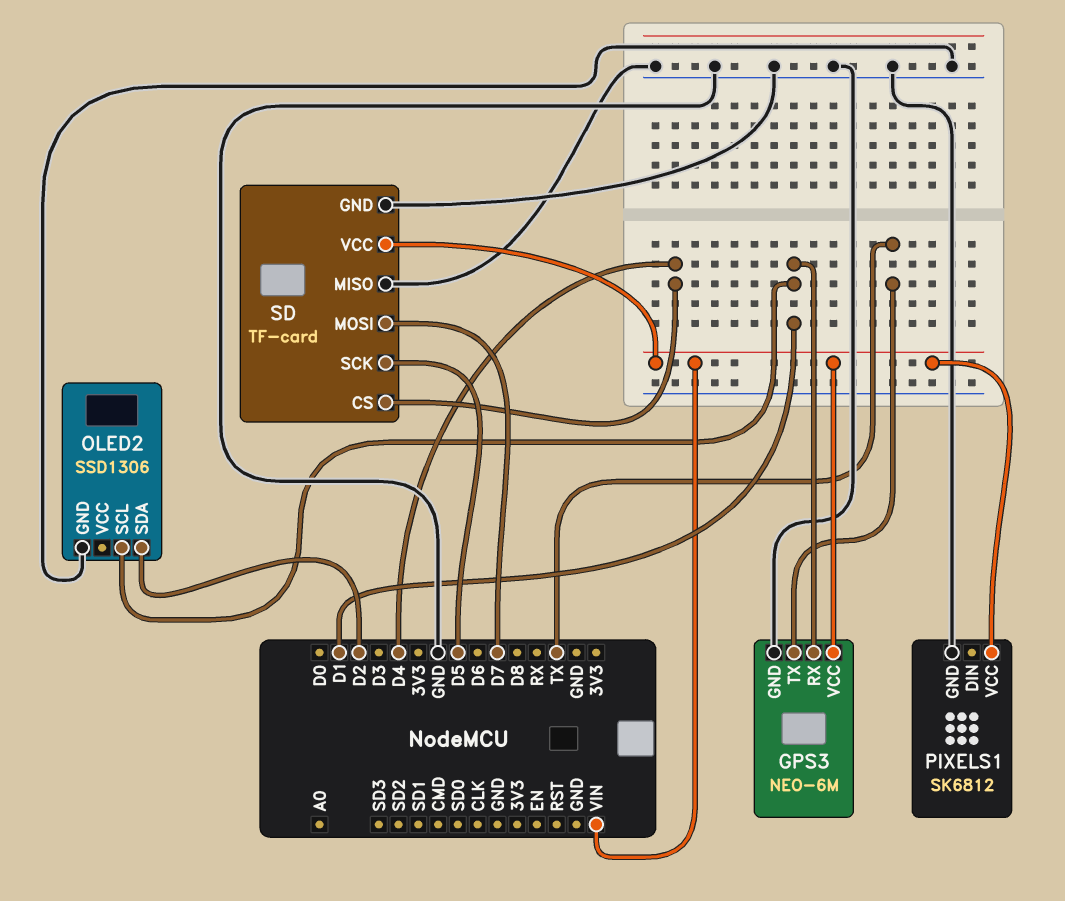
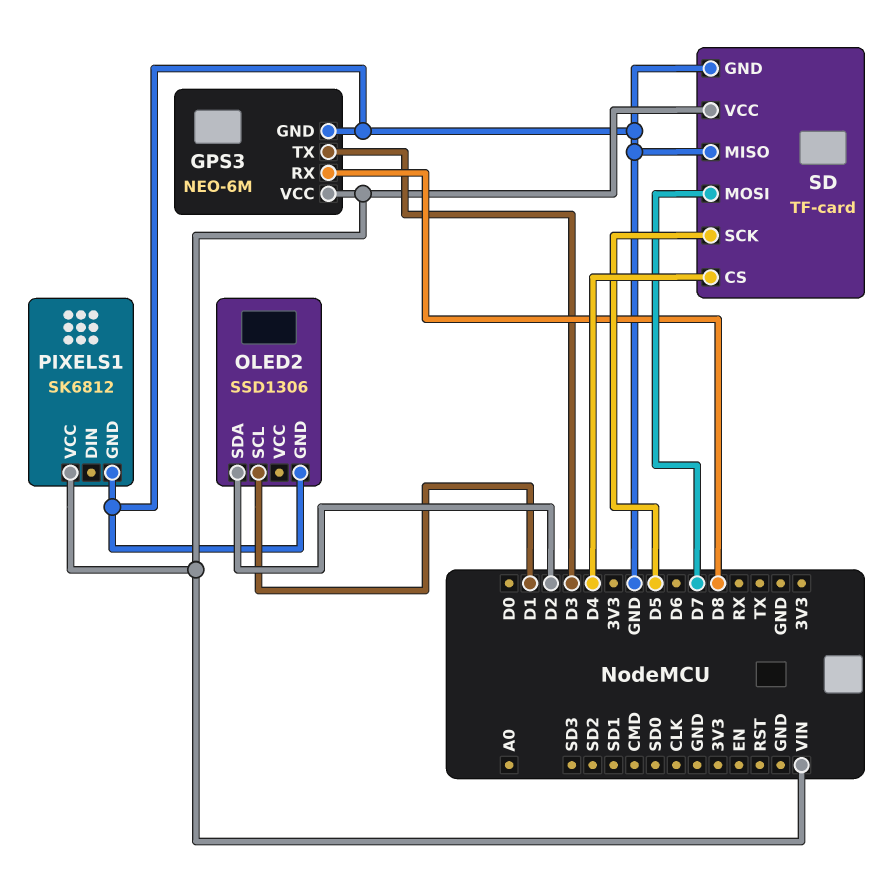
GPS3 pin RX: D1 -> D8
GPS3 pin TX: TX -> D3

